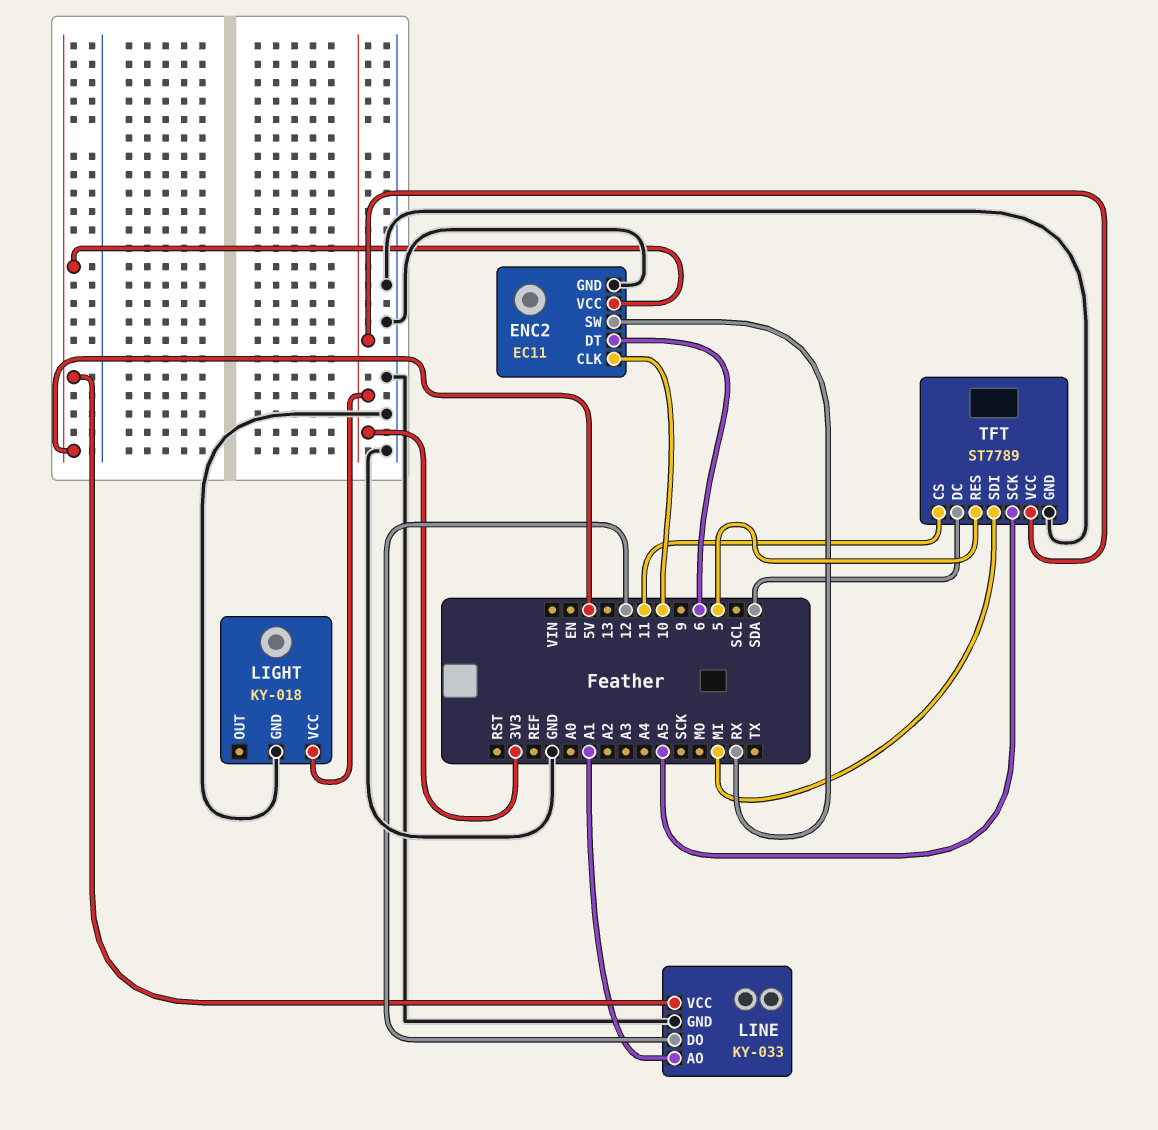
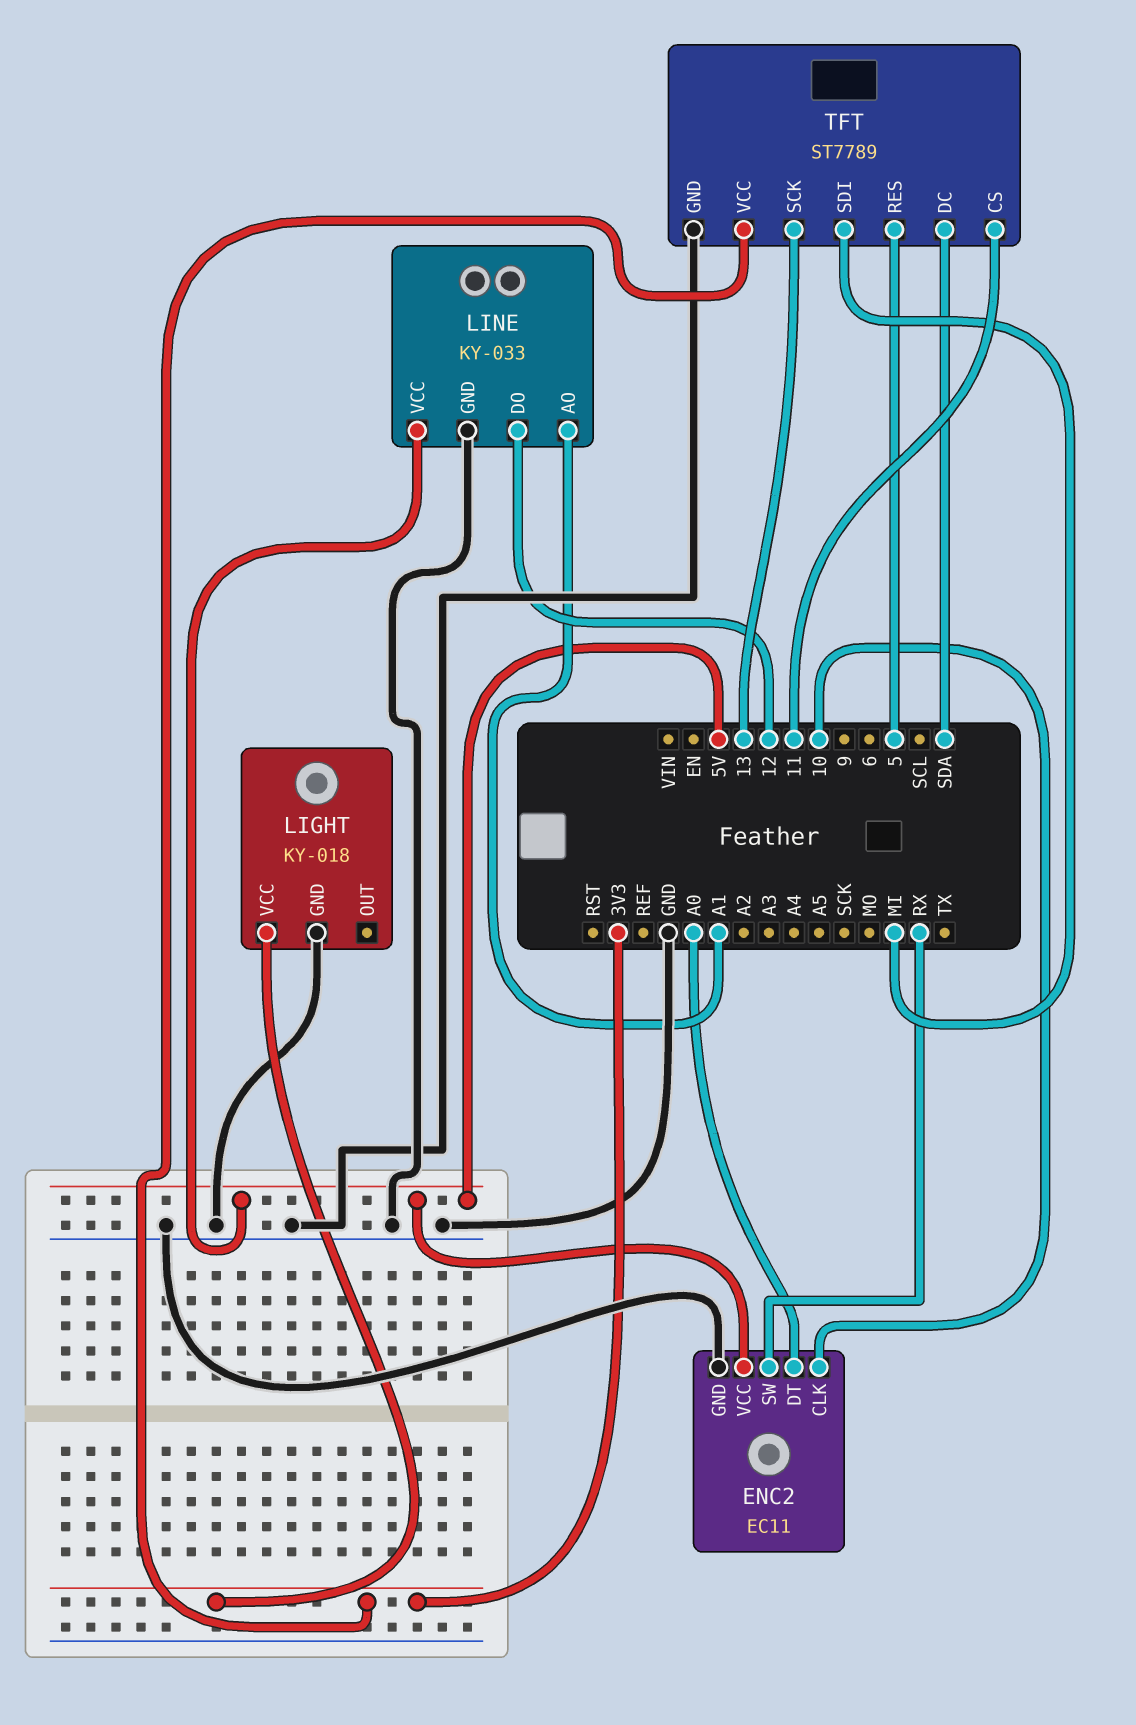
ENC2 pin DT: 6 -> A0
TFT pin SCK: A5 -> 13

